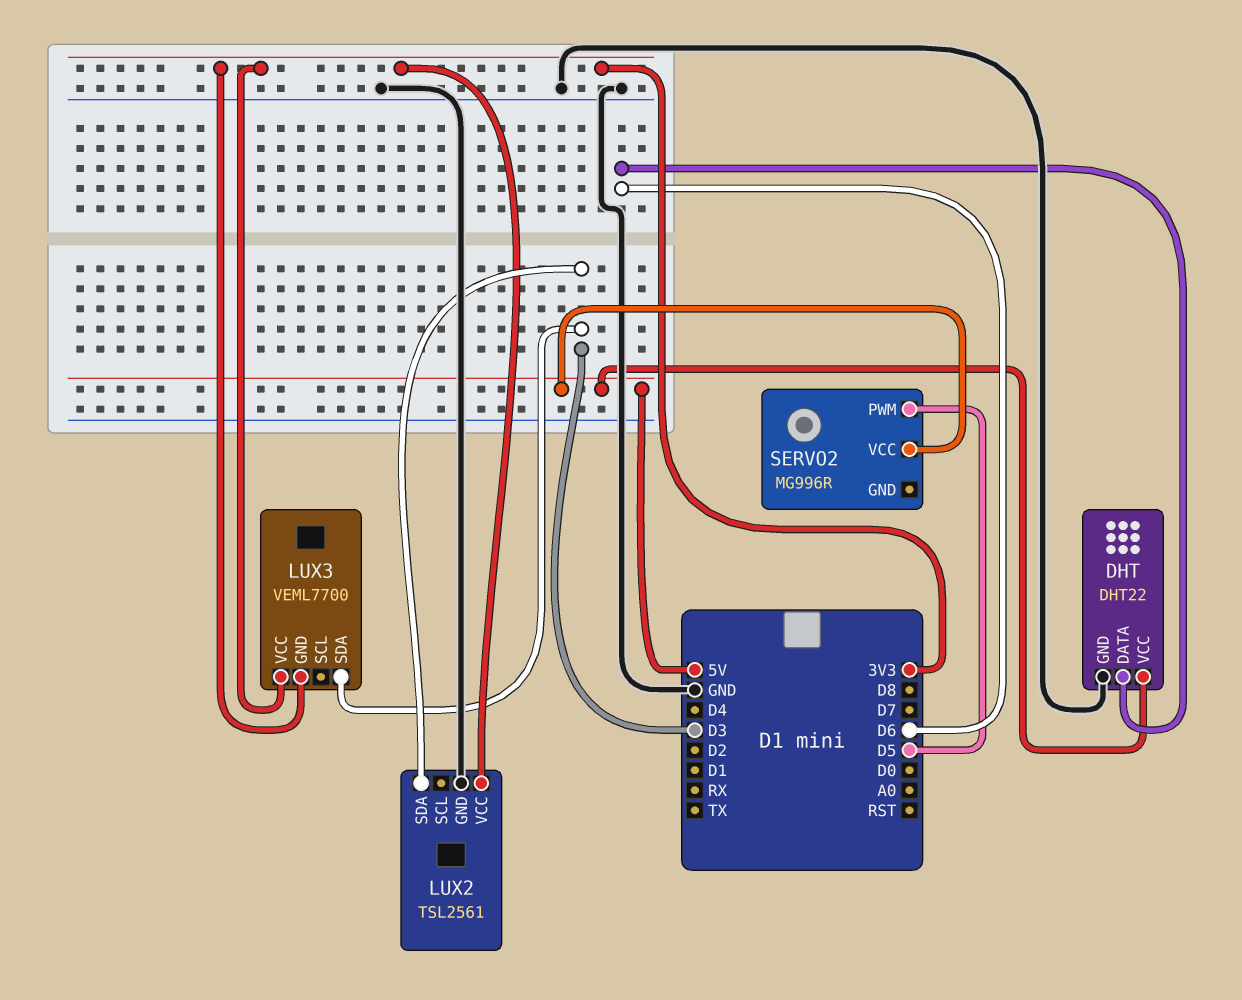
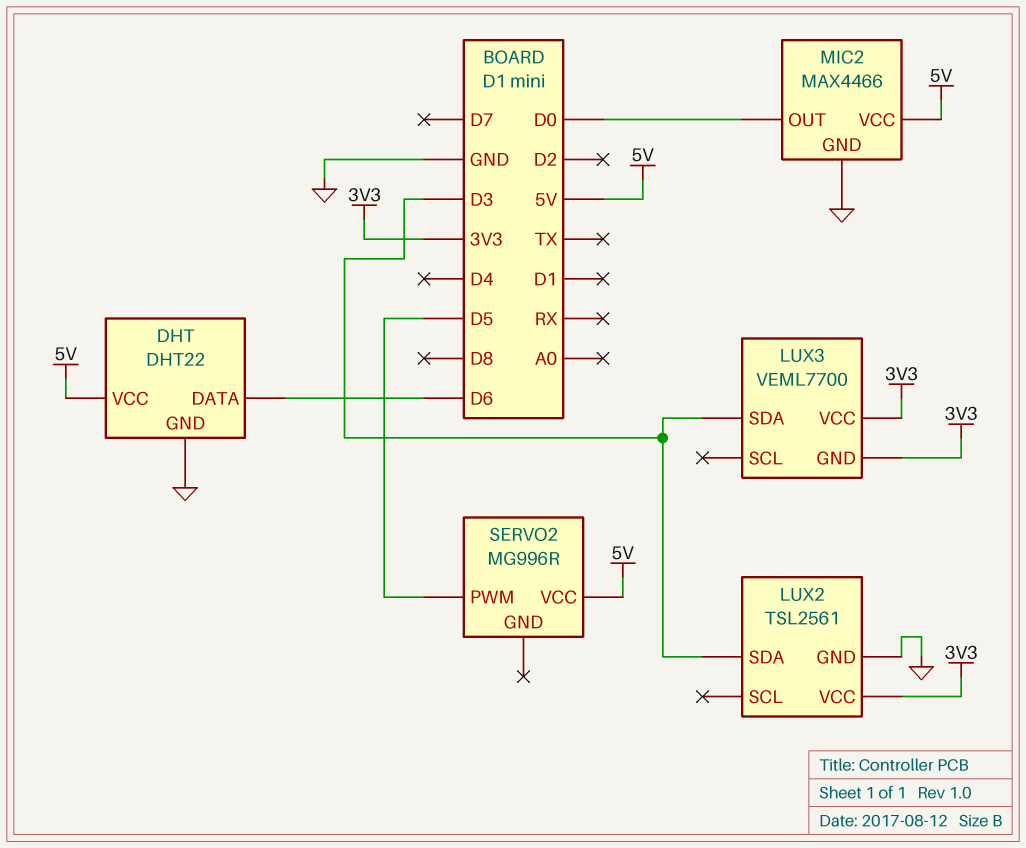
MIC2: none -> MAX4466
MIC2 pin GND: none -> GND
MIC2 pin OUT: none -> D0
MIC2 pin VCC: none -> 5V

